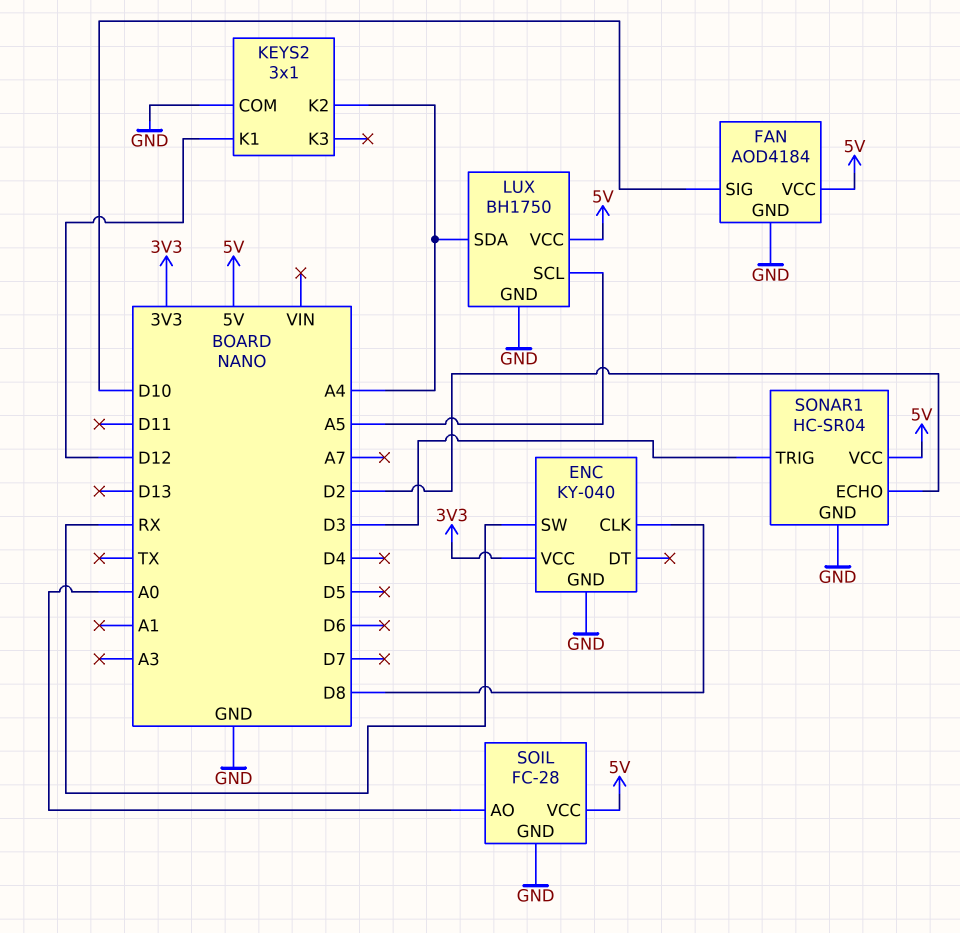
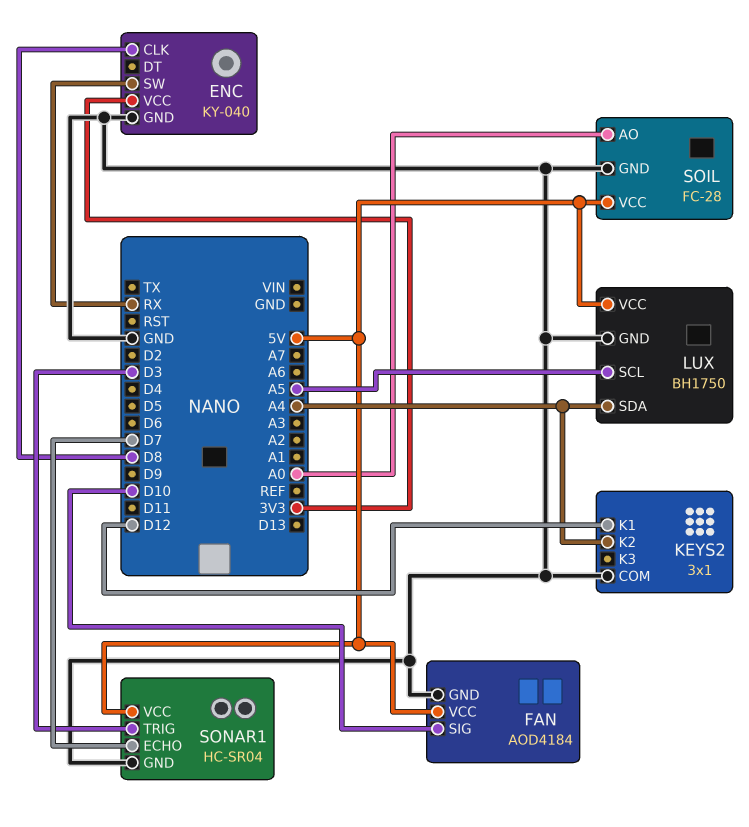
SONAR1 pin ECHO: D2 -> D7

